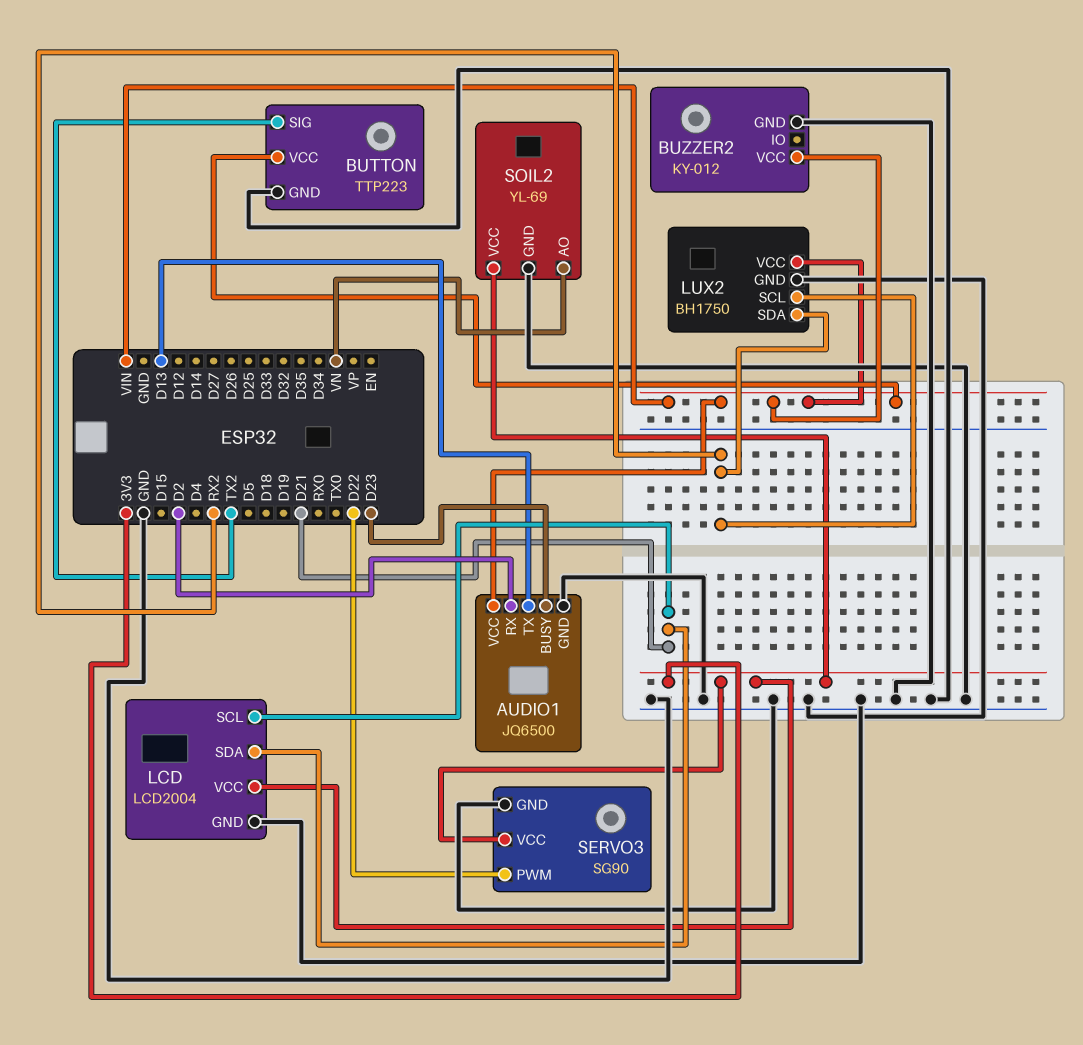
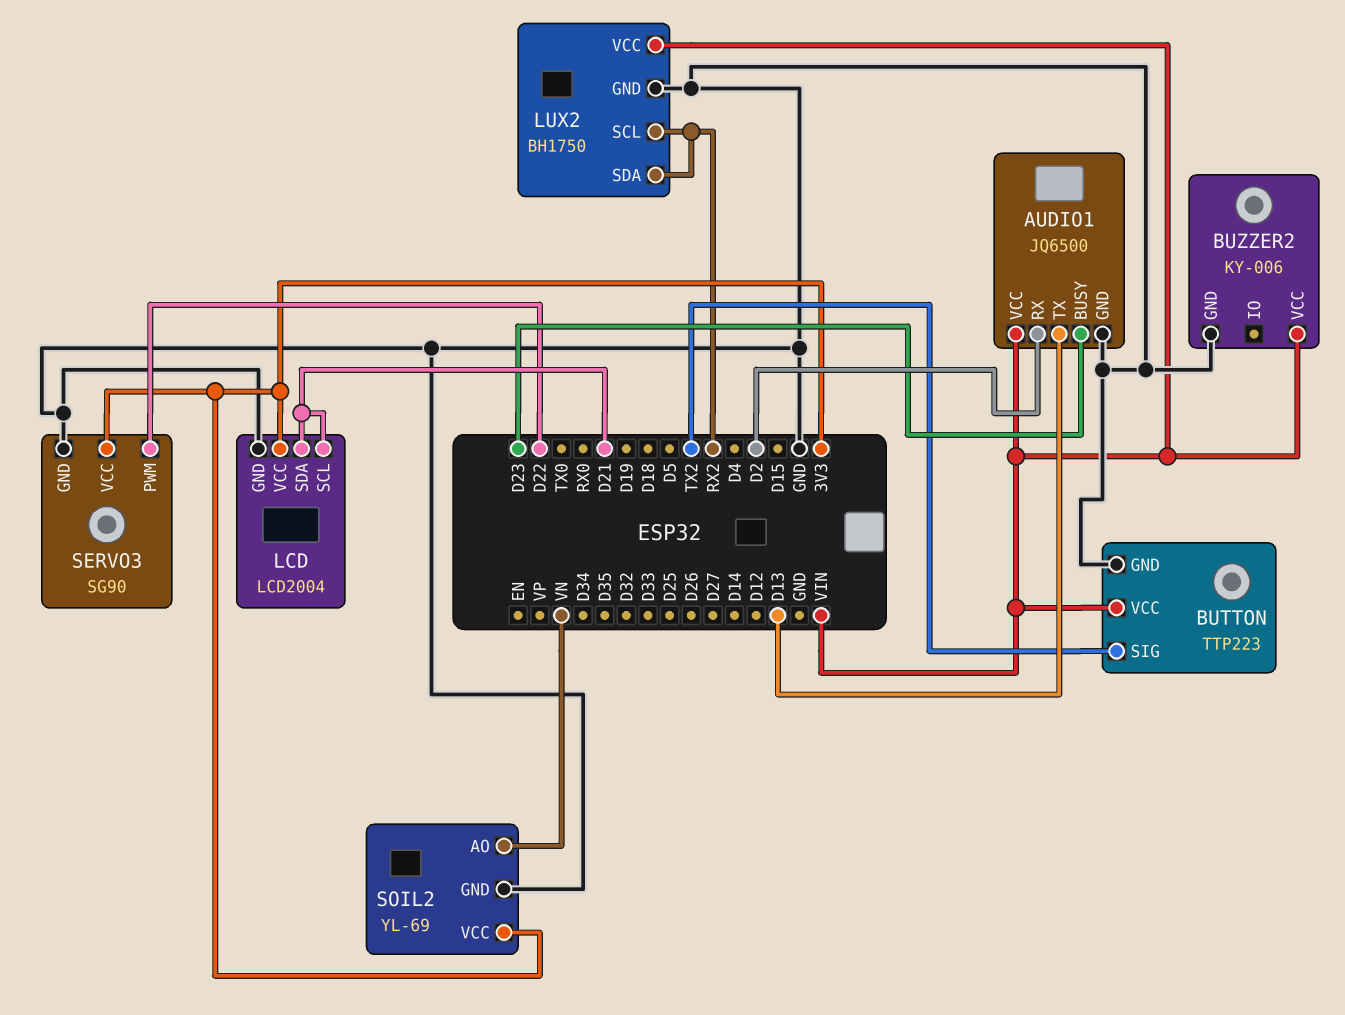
BUZZER2: KY-012 -> KY-006

